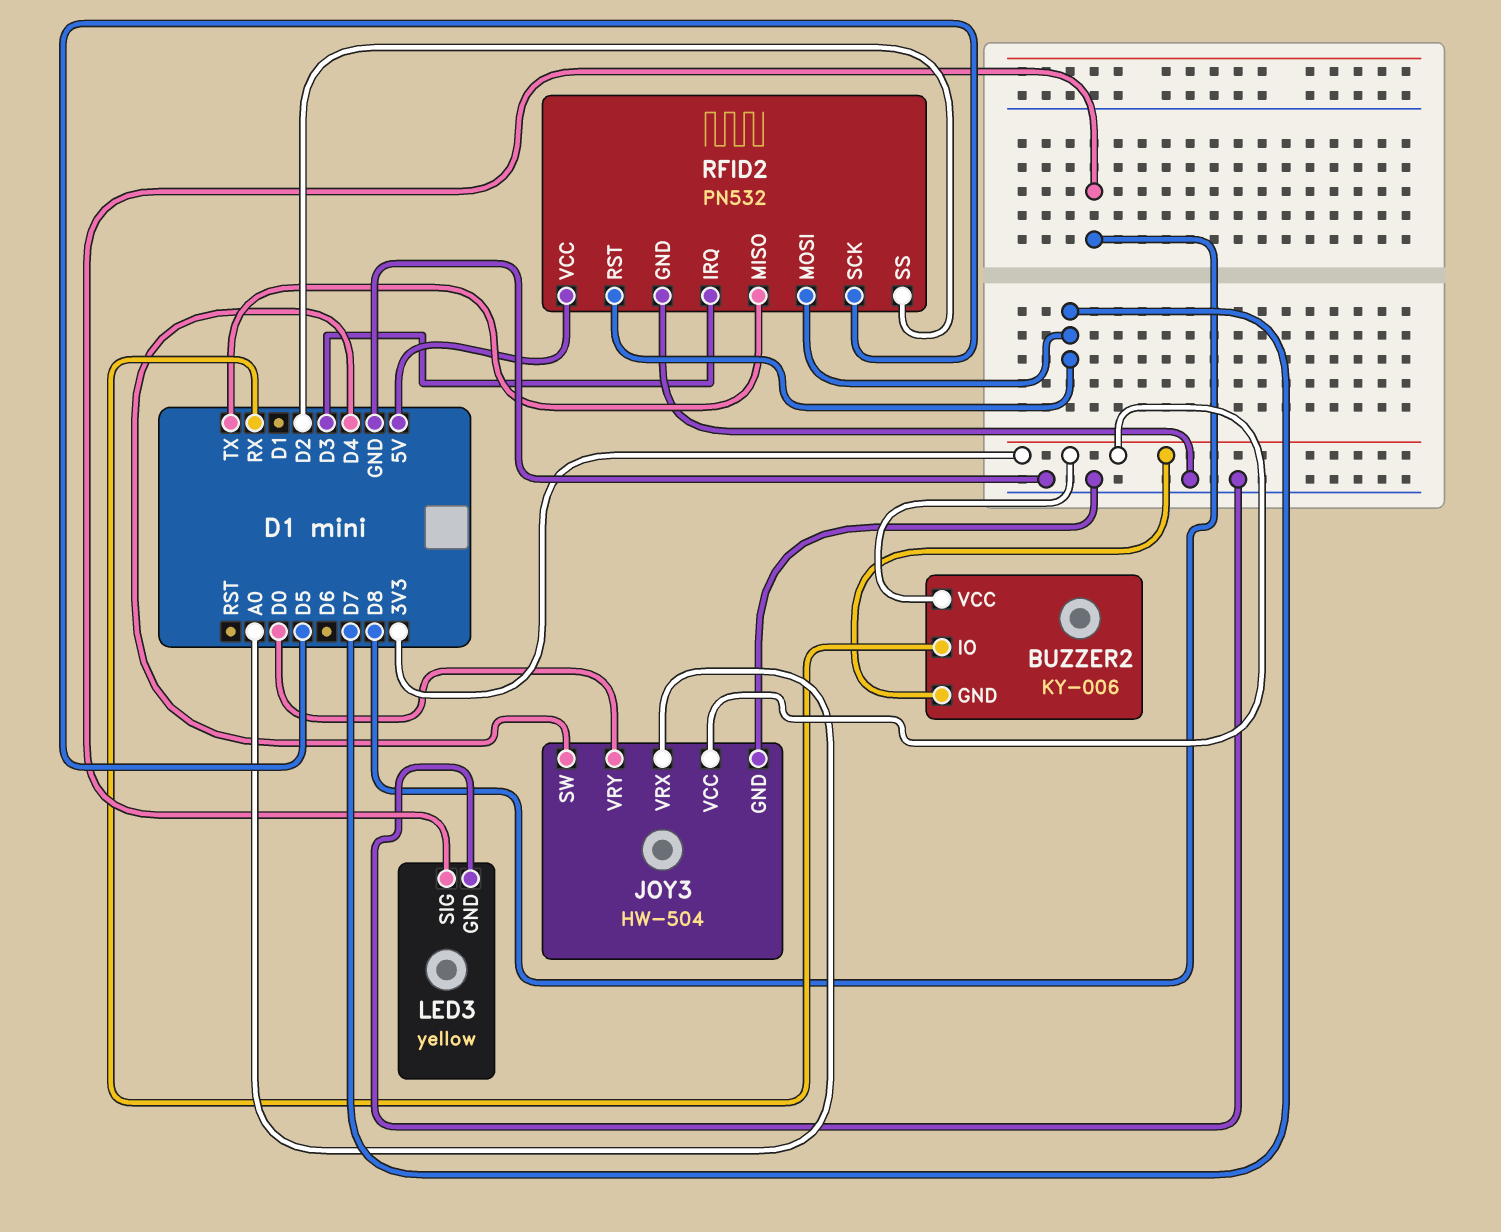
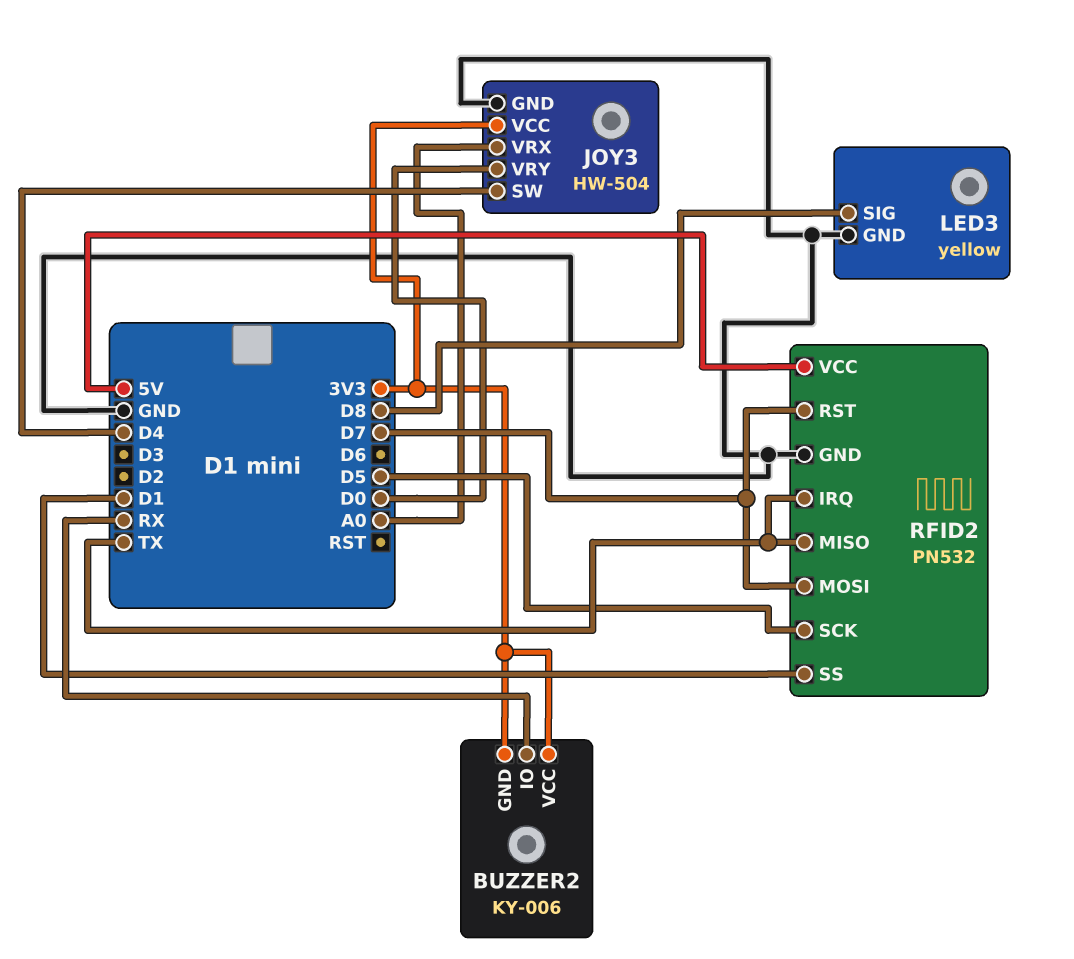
RFID2 pin IRQ: D3 -> TX
RFID2 pin SS: D2 -> D1

